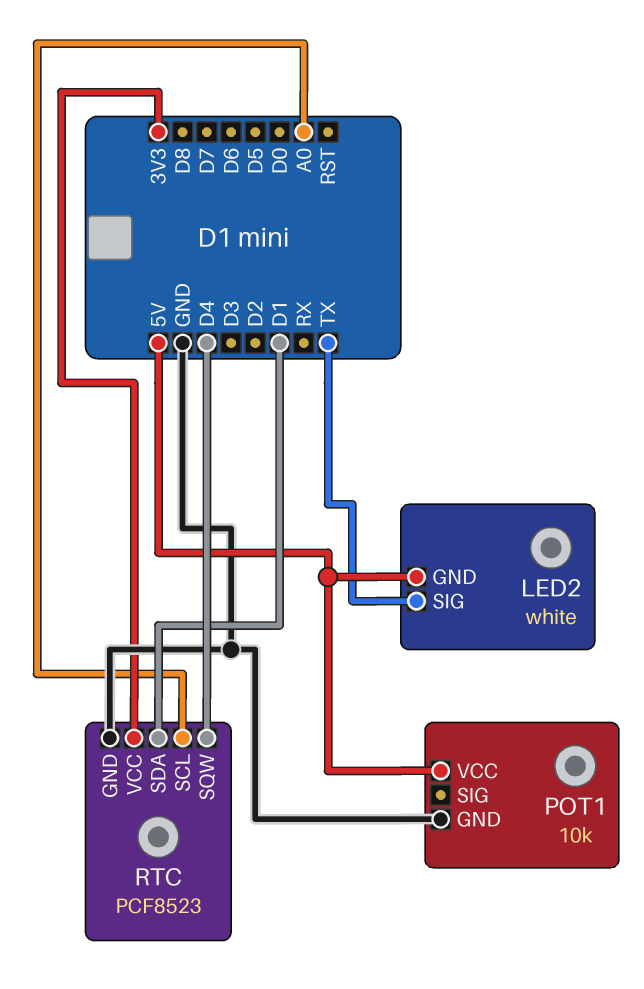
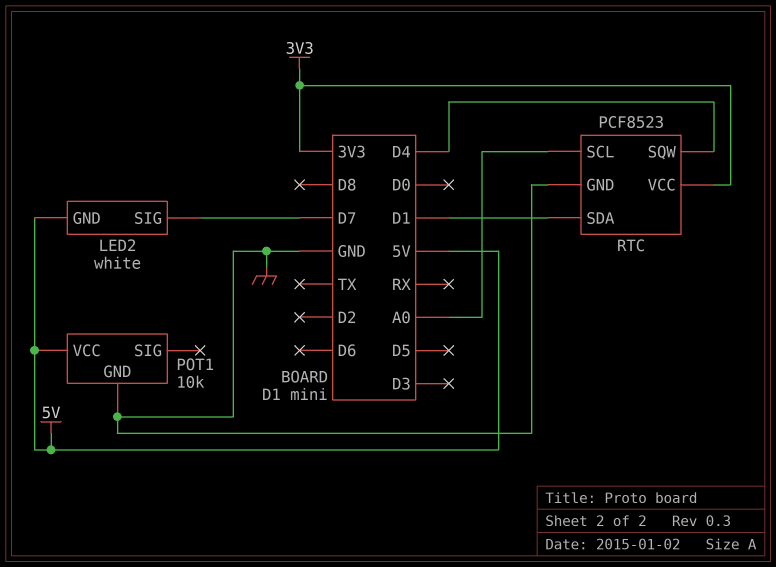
LED2 pin SIG: TX -> D7

